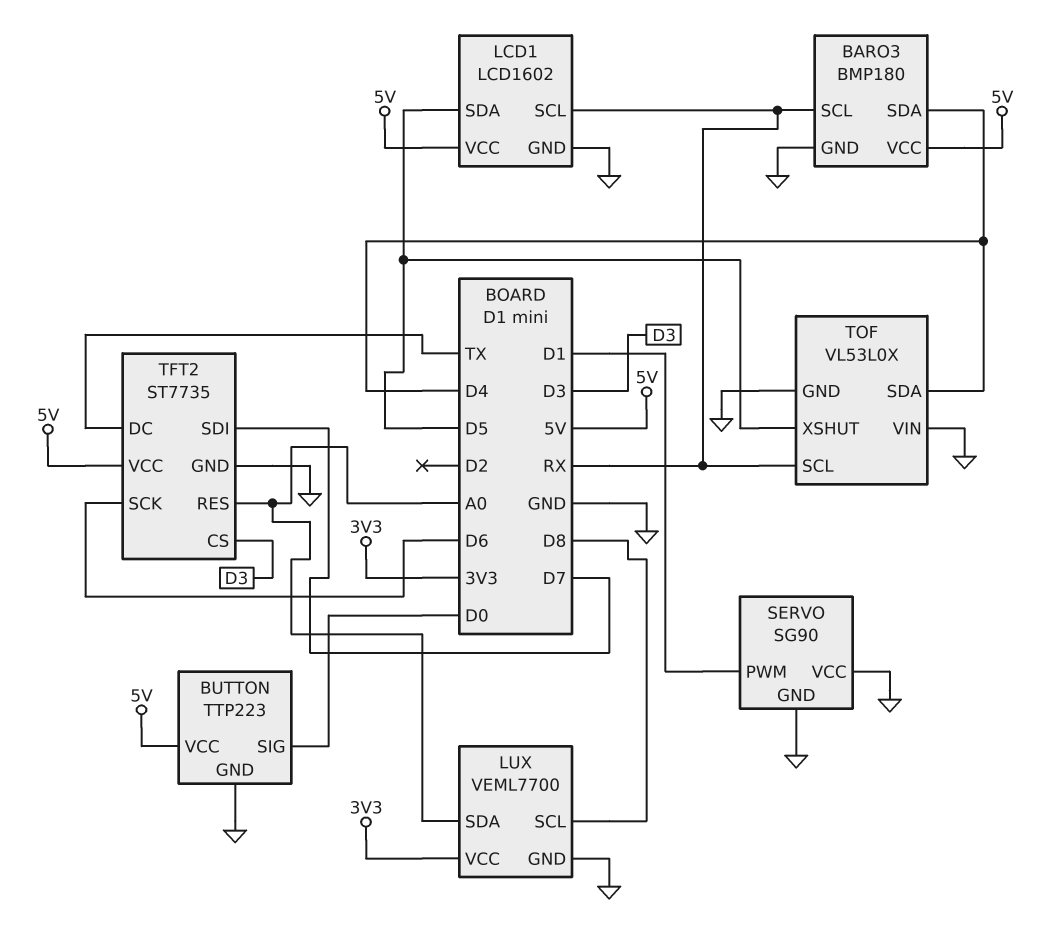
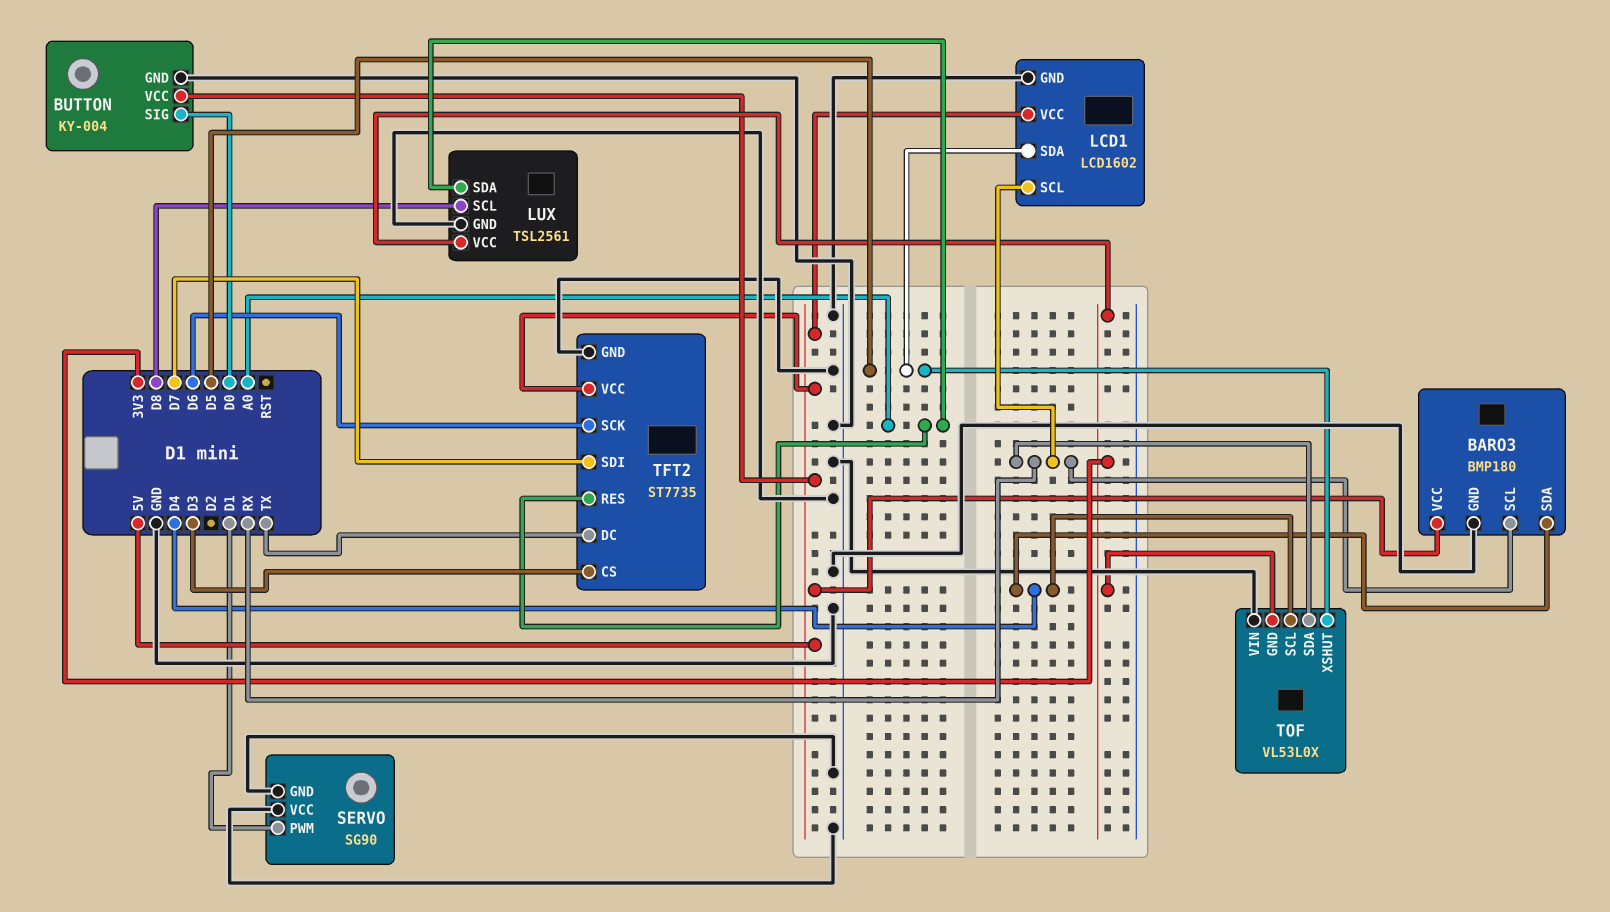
BUTTON: TTP223 -> KY-004
LUX: VEML7700 -> TSL2561
TOF pin GND: GND -> 3V3
TOF pin SCL: RX -> D4
TOF pin SDA: D4 -> RX

